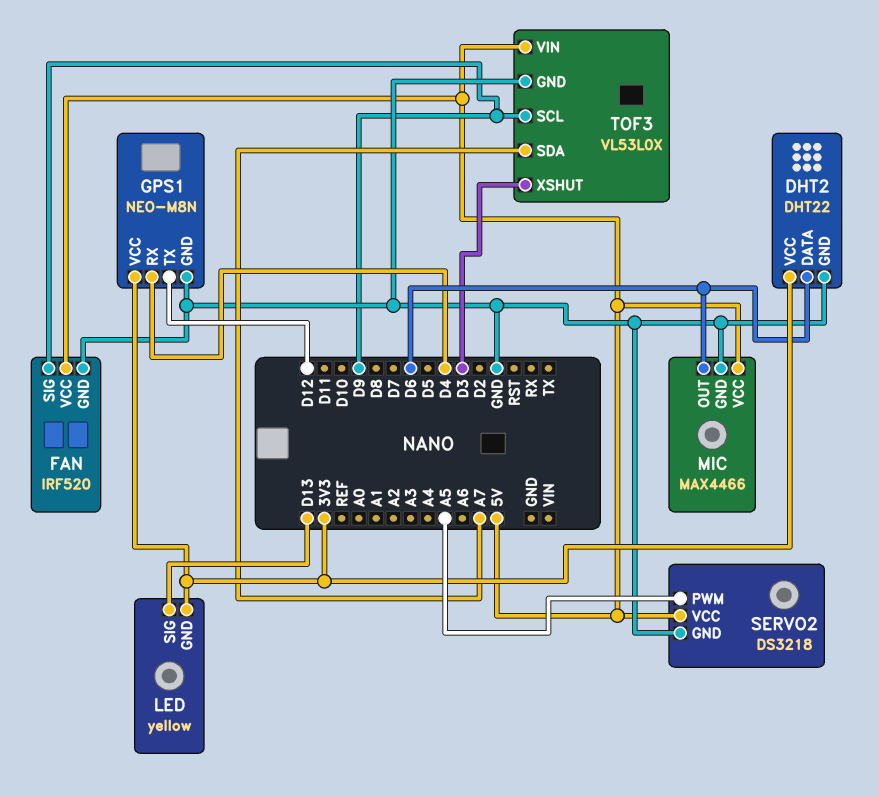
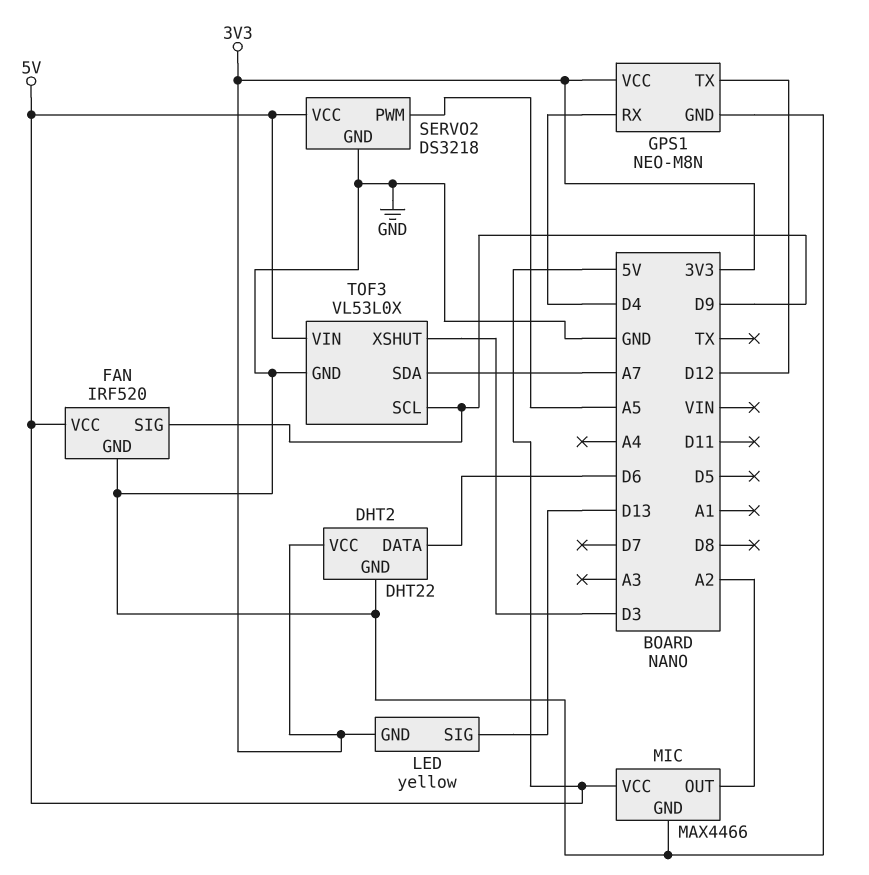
MIC pin OUT: D6 -> A2

